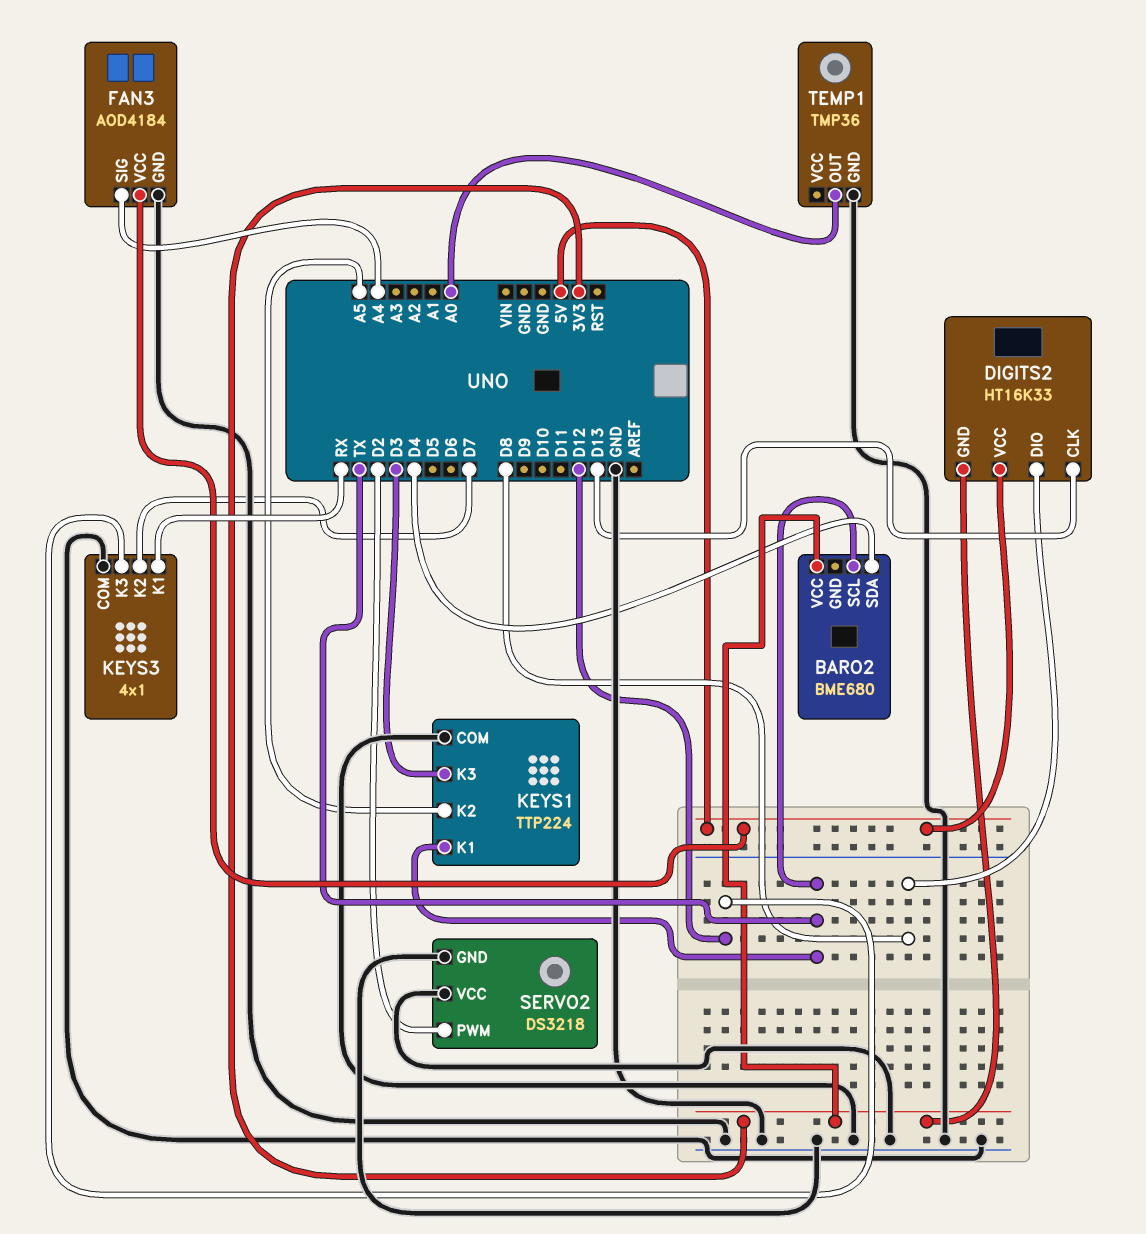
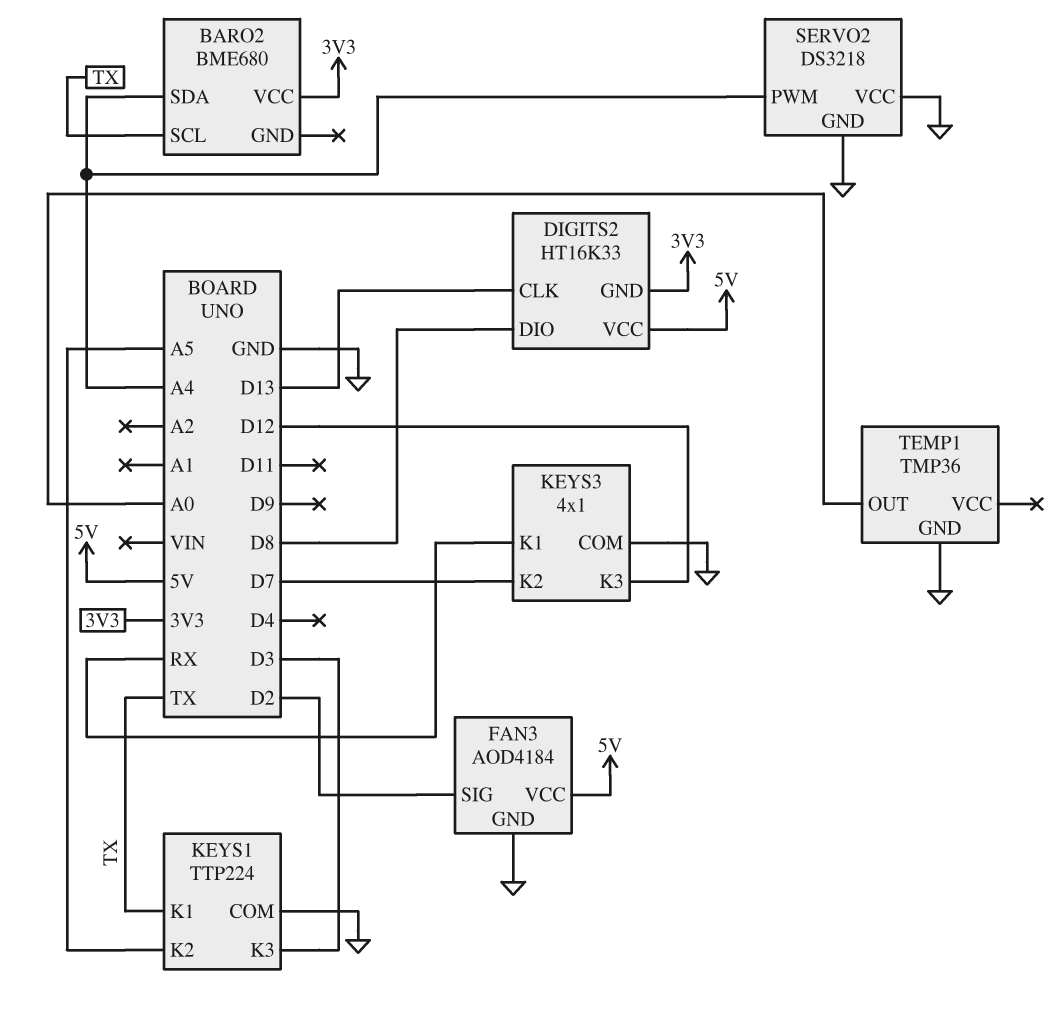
BARO2 pin SDA: D4 -> A4
FAN3 pin SIG: A4 -> D2
SERVO2 pin PWM: D2 -> A4

